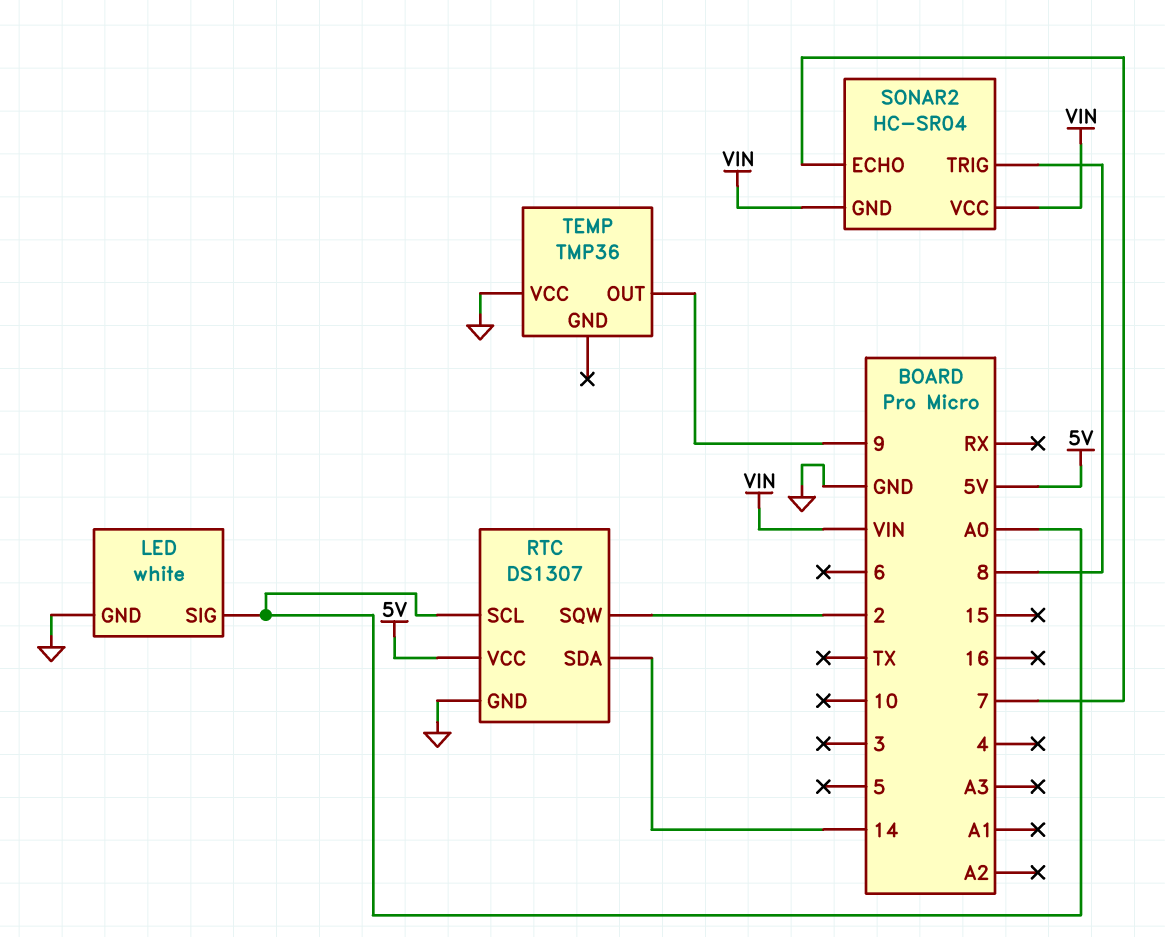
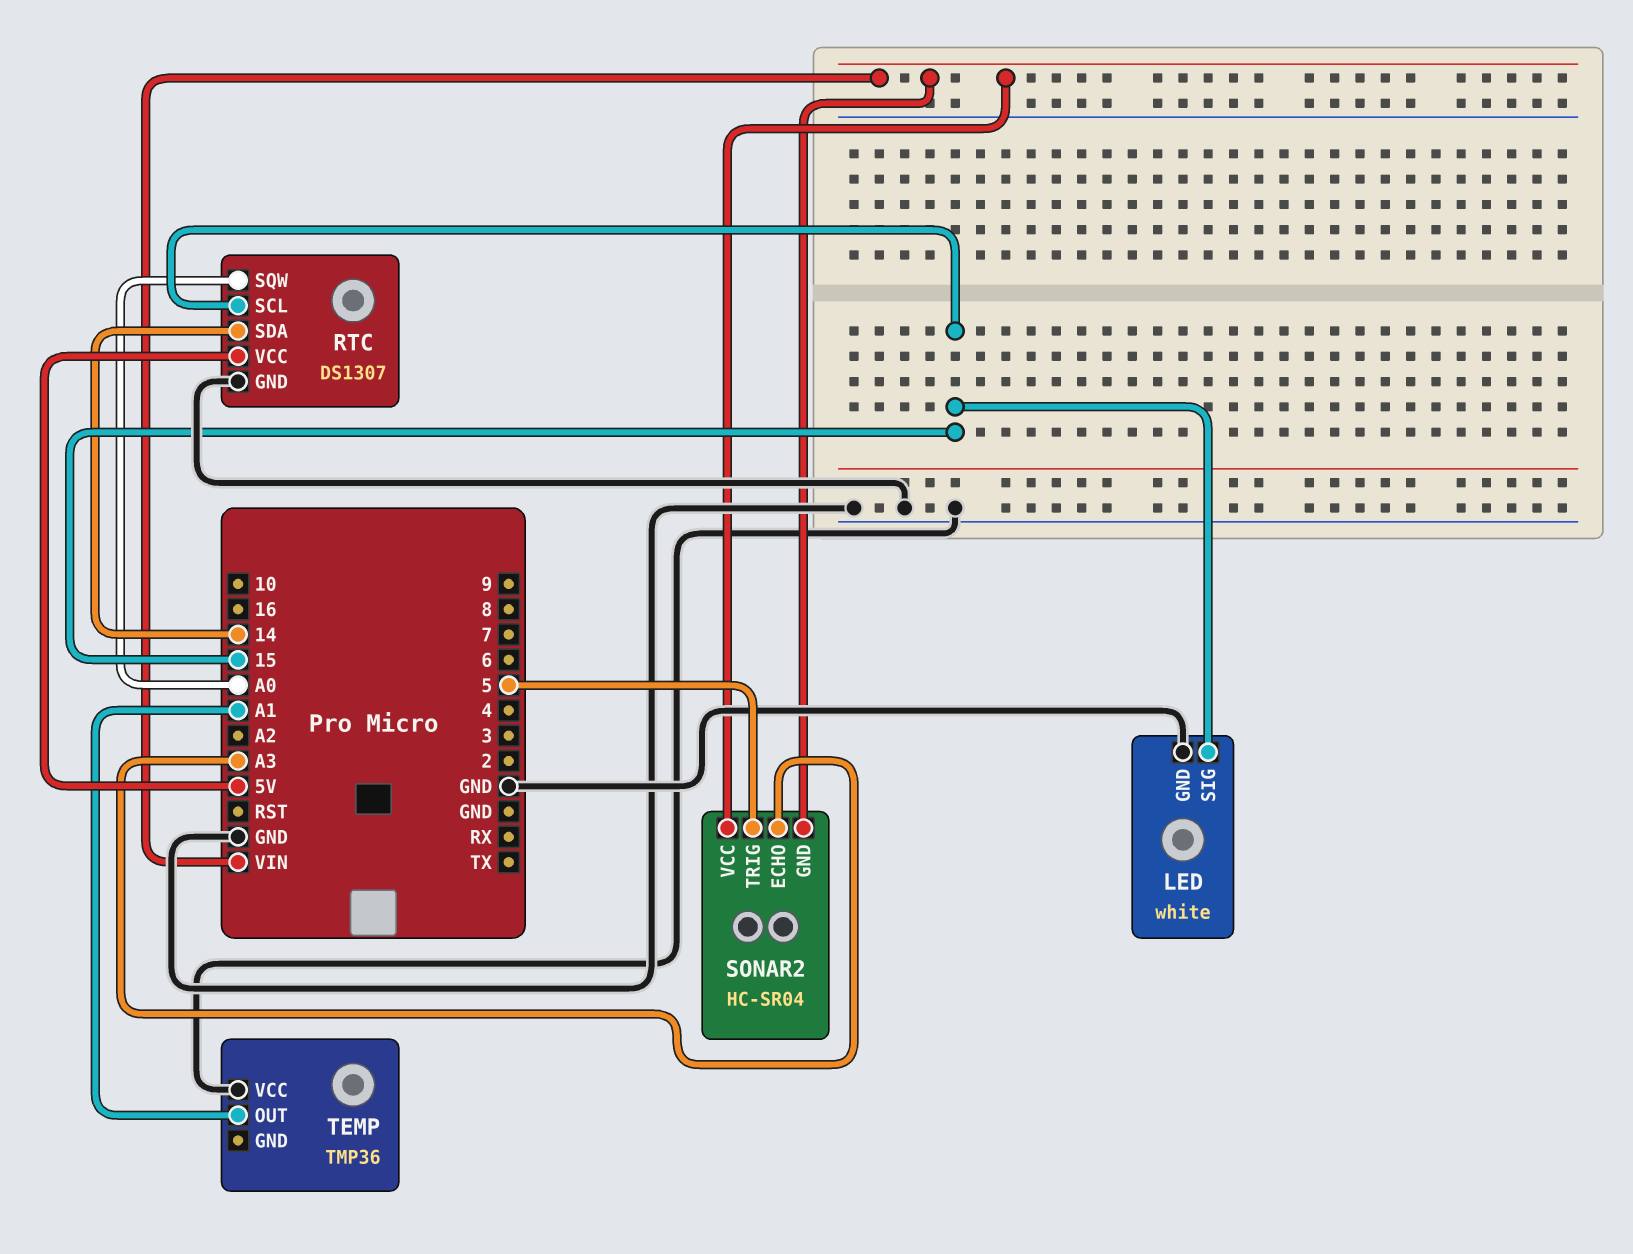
LED pin SIG: A0 -> 15
RTC pin SCL: A0 -> 15
RTC pin SQW: 2 -> A0
SONAR2 pin ECHO: 7 -> A3
SONAR2 pin TRIG: 8 -> 5
TEMP pin OUT: 9 -> A1

